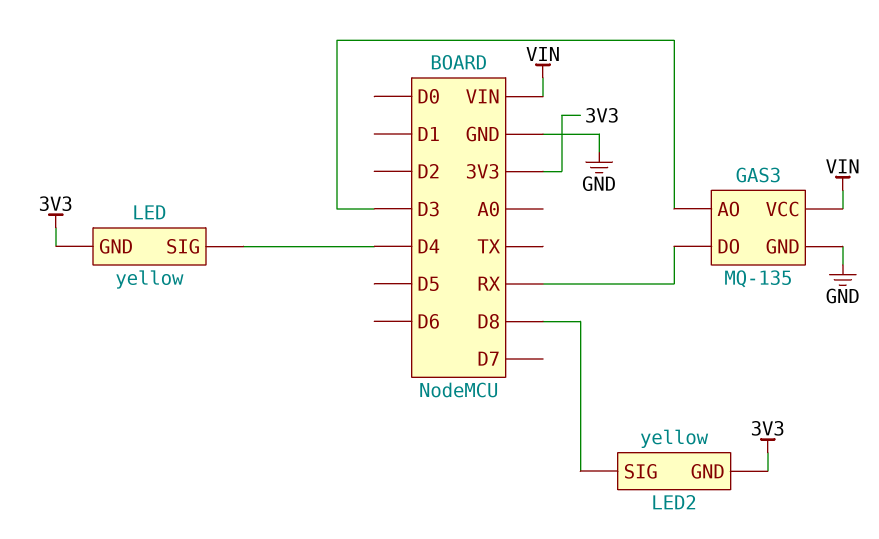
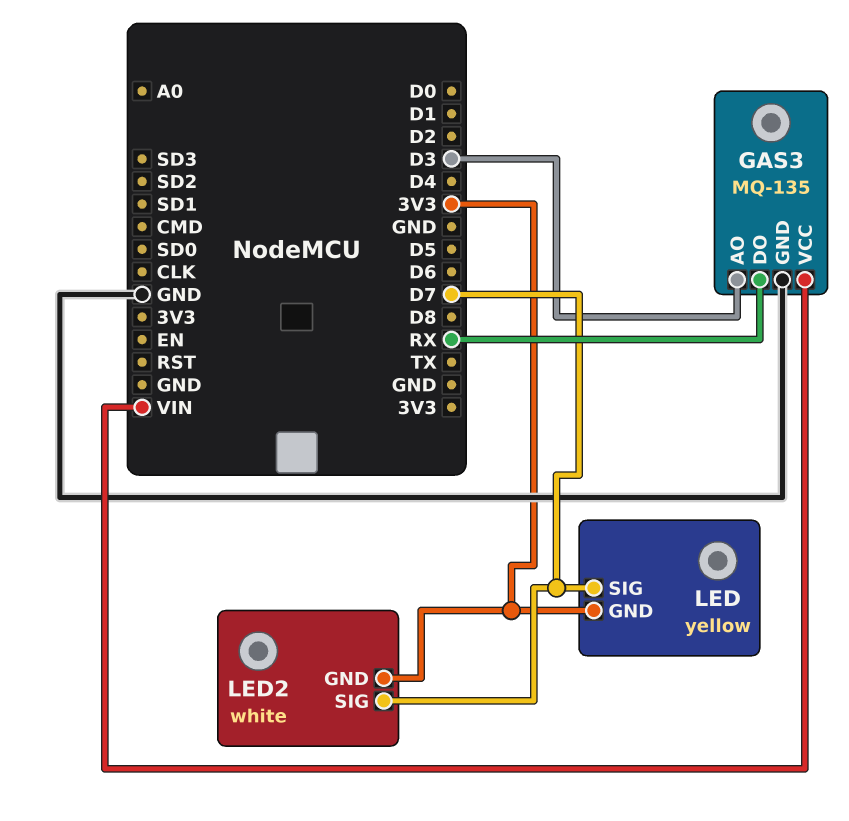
LED pin SIG: D4 -> D7
LED2: yellow -> white
LED2 pin SIG: D8 -> D7

